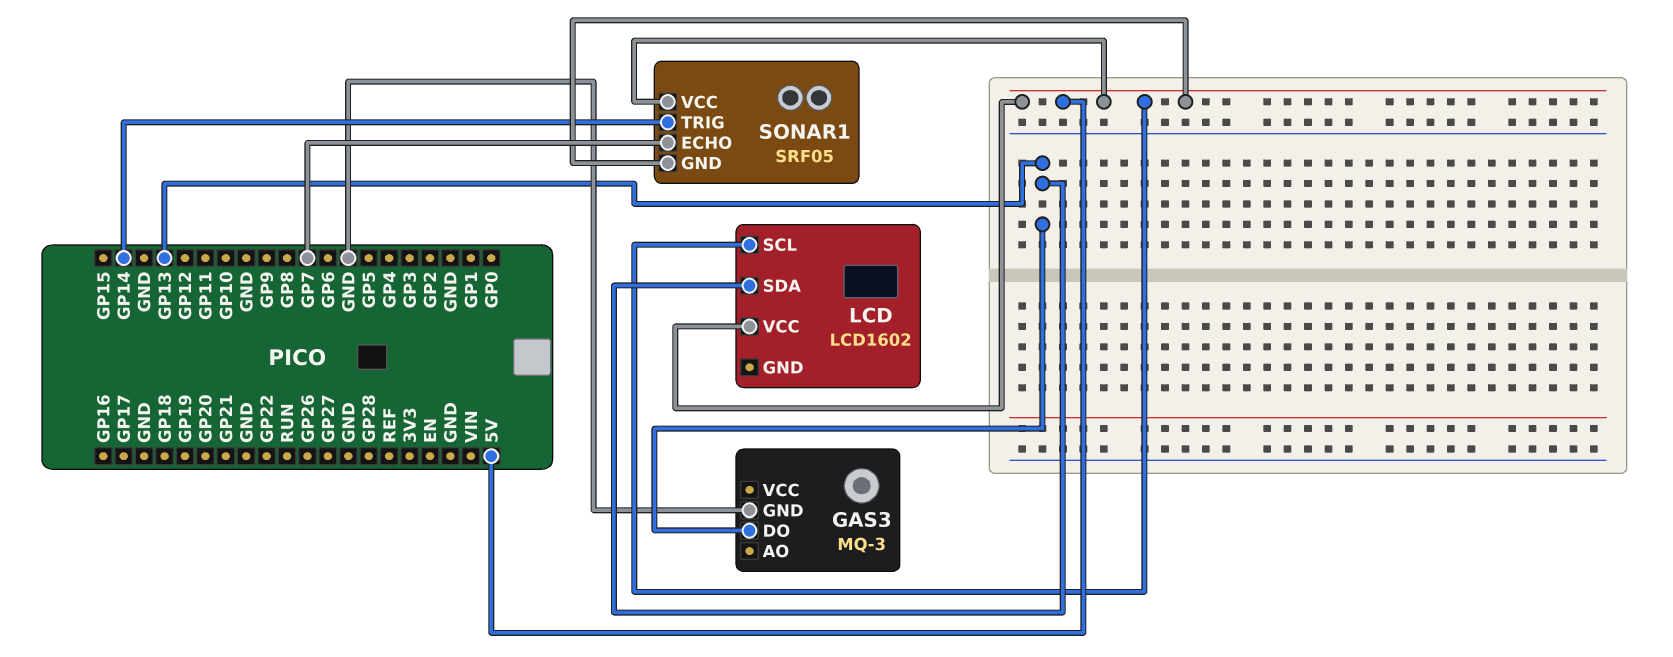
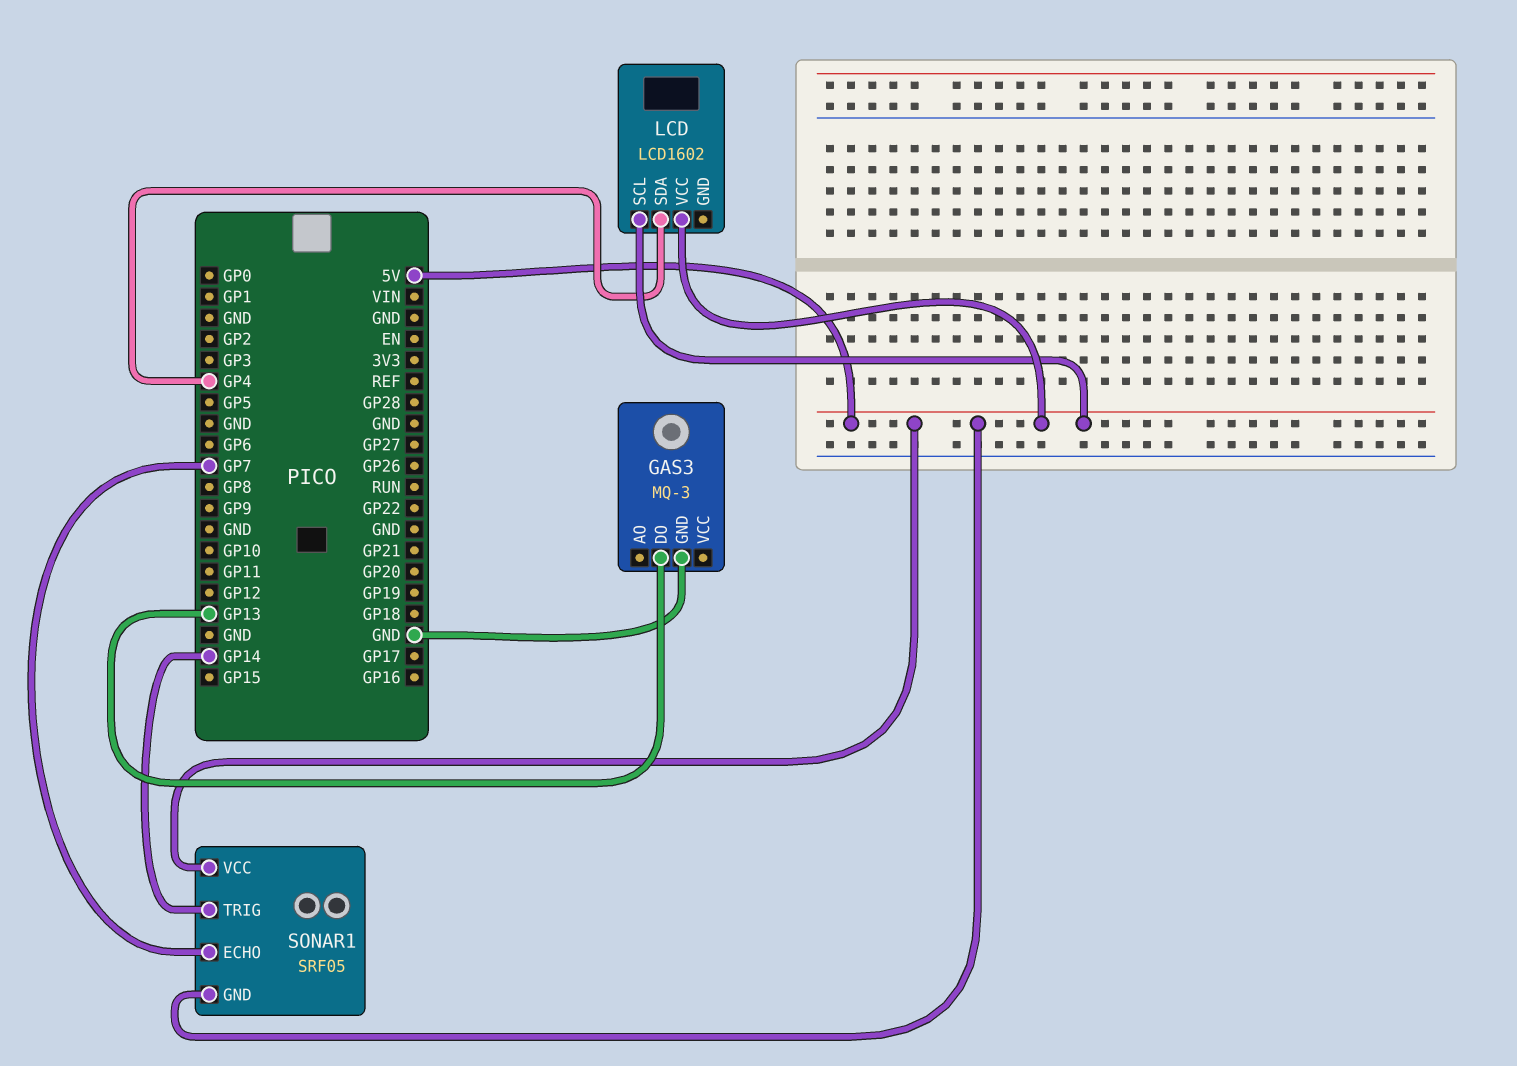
LCD pin SDA: GP13 -> GP4

